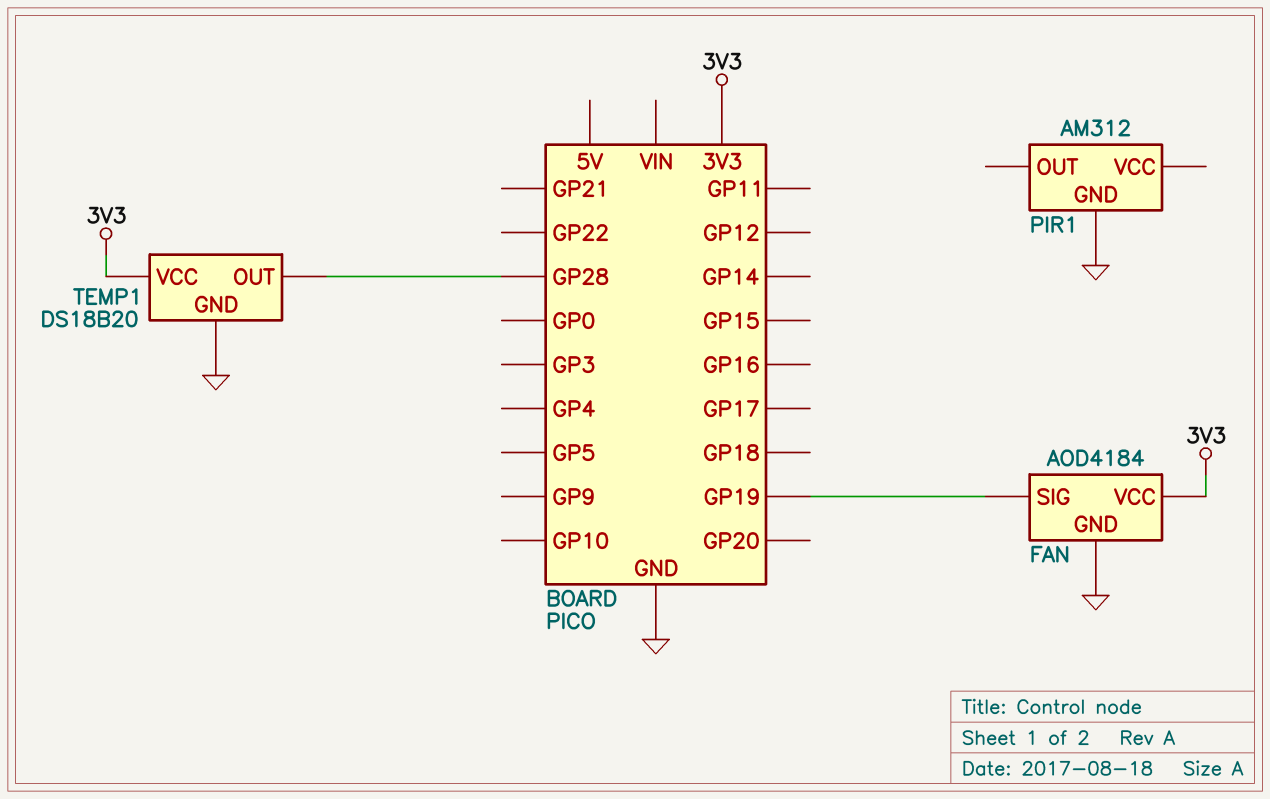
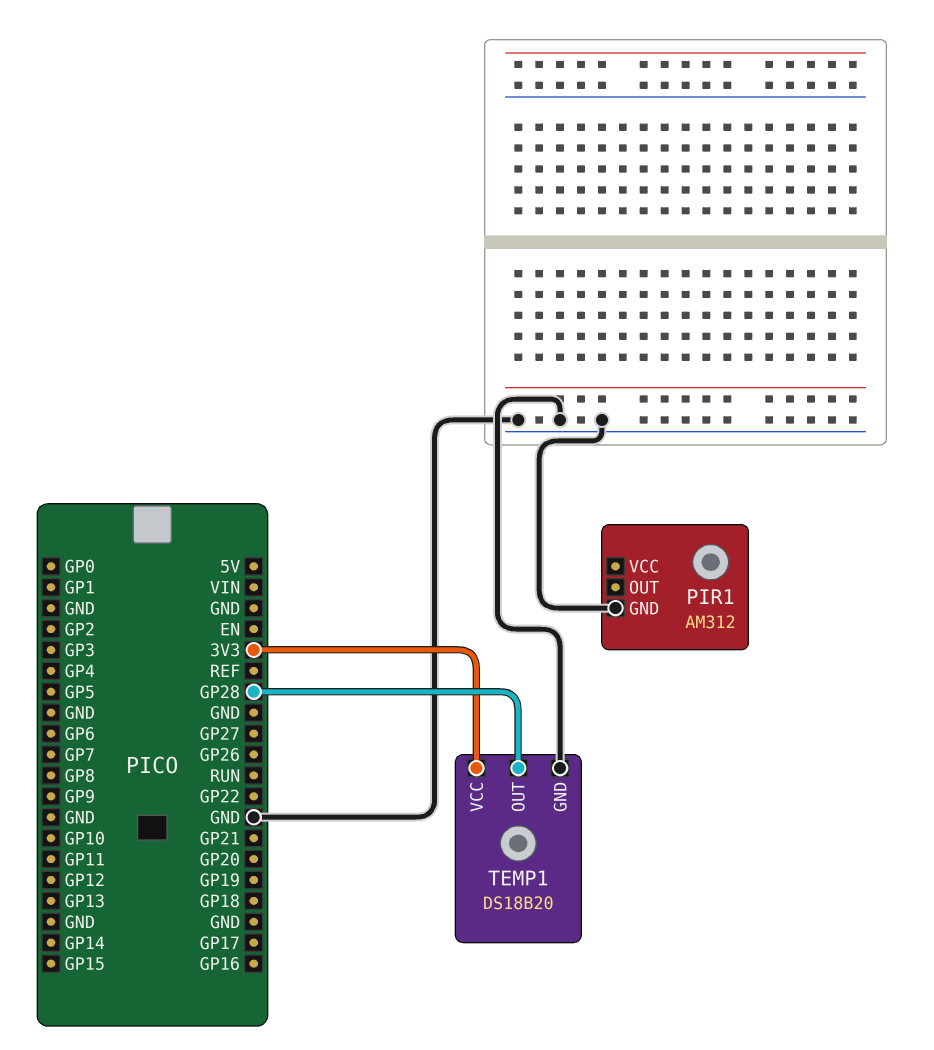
FAN: AOD4184 -> none
FAN pin GND: GND -> none
FAN pin SIG: GP19 -> none
FAN pin VCC: 3V3 -> none

